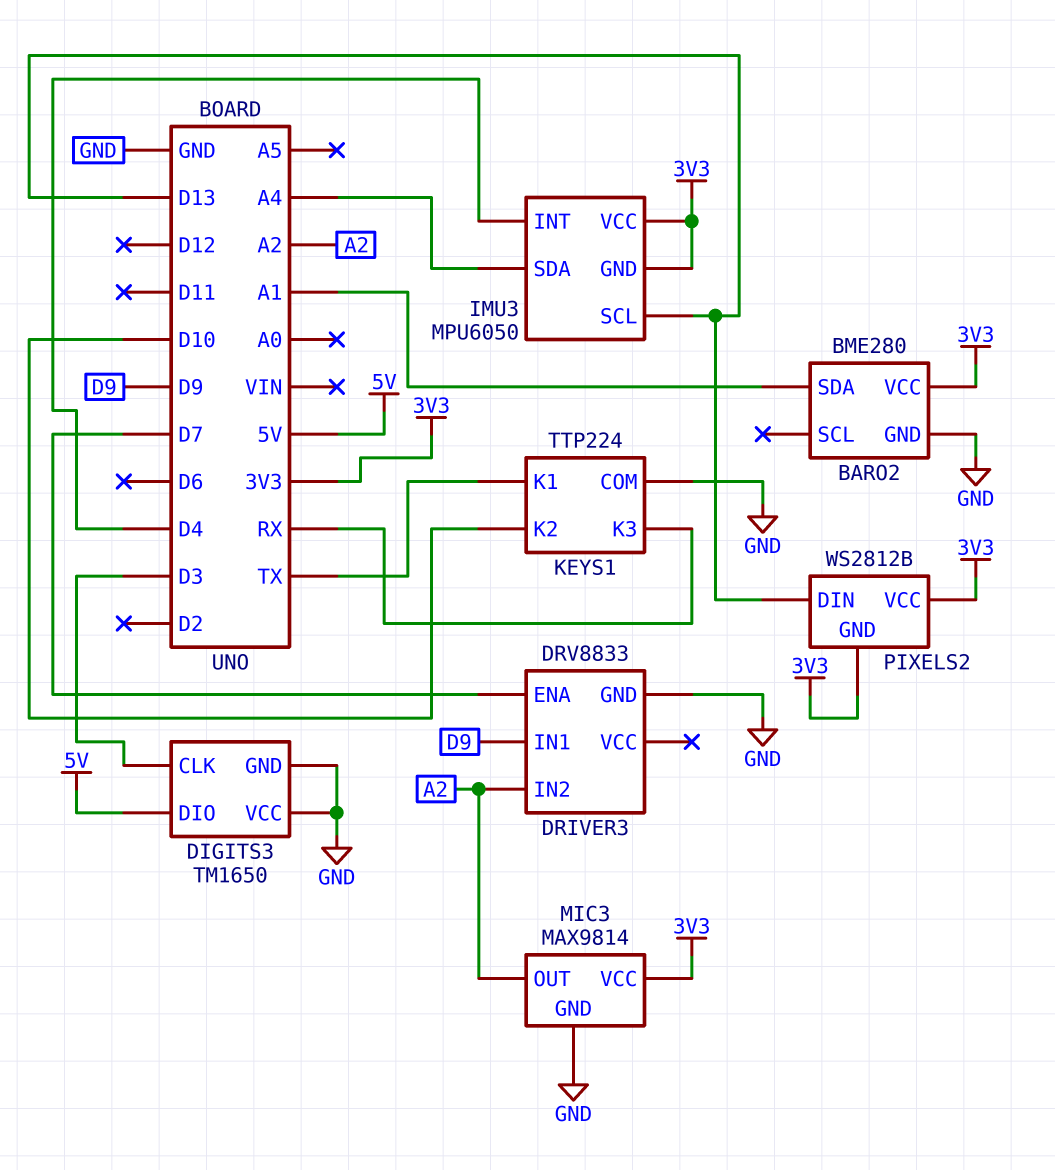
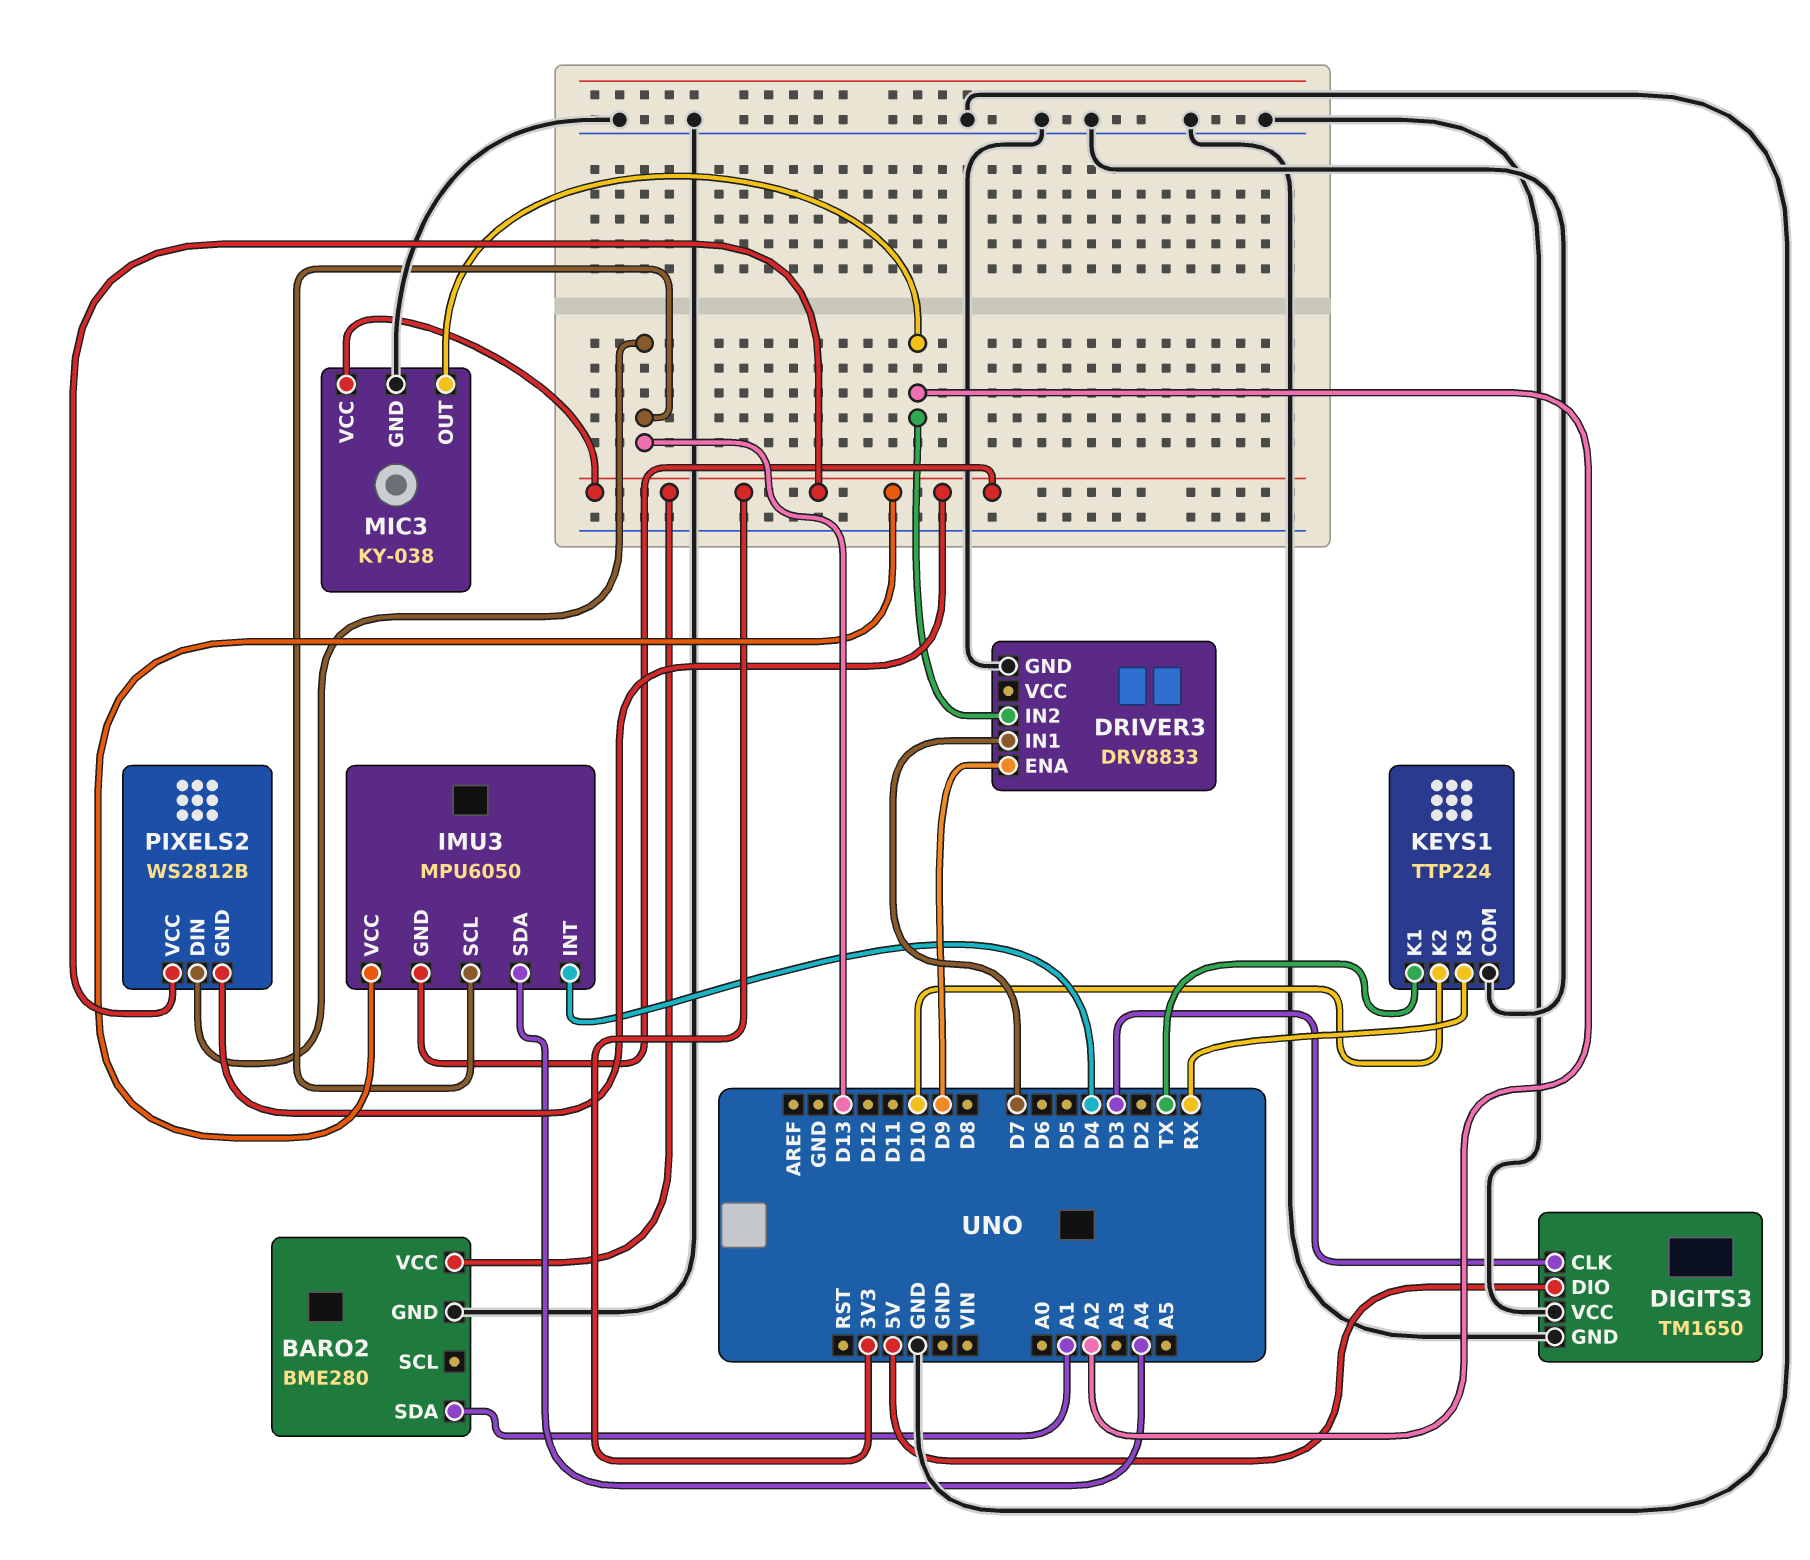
DRIVER3 pin ENA: D7 -> D9
DRIVER3 pin IN1: D9 -> D7
MIC3: MAX9814 -> KY-038

